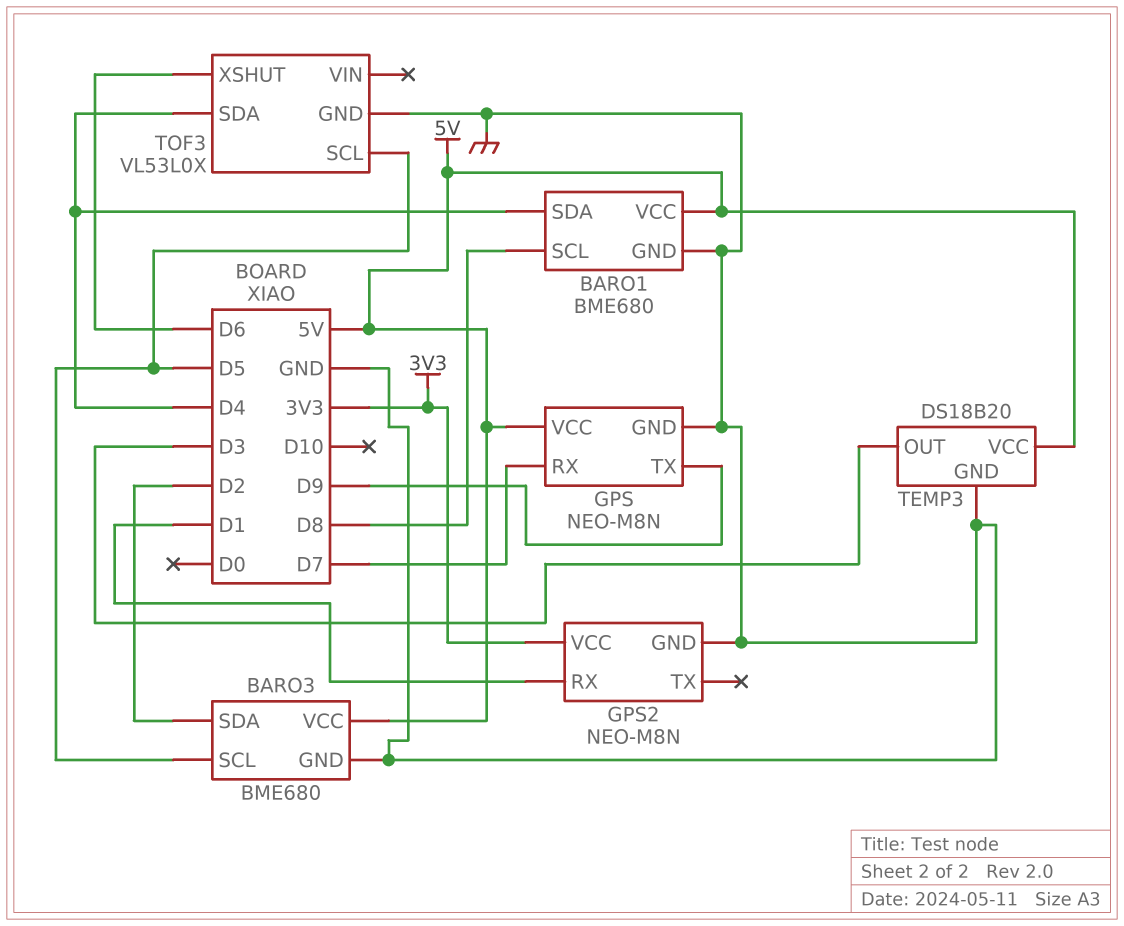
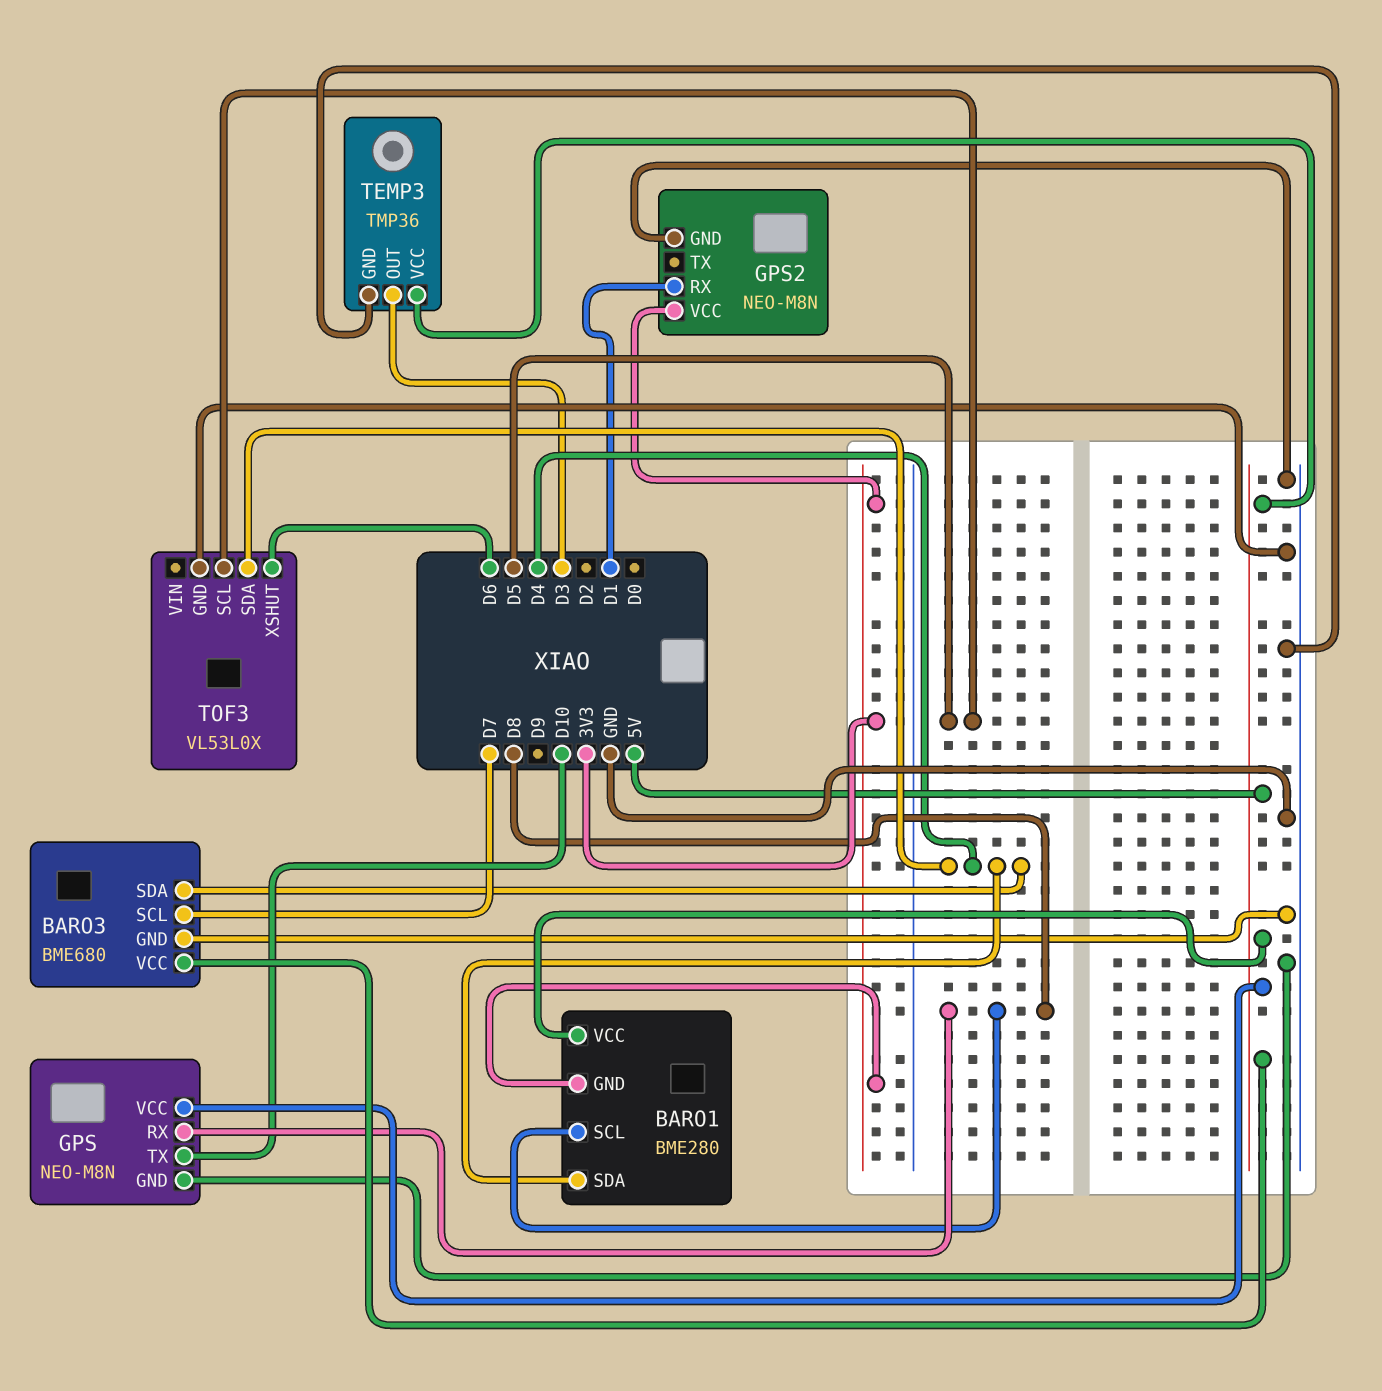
BARO1: BME680 -> BME280
BARO1 pin GND: GND -> 3V3
BARO3 pin SCL: D5 -> D7
BARO3 pin SDA: D2 -> D4
GPS pin RX: D7 -> D8
GPS pin TX: D9 -> D10
TEMP3: DS18B20 -> TMP36

